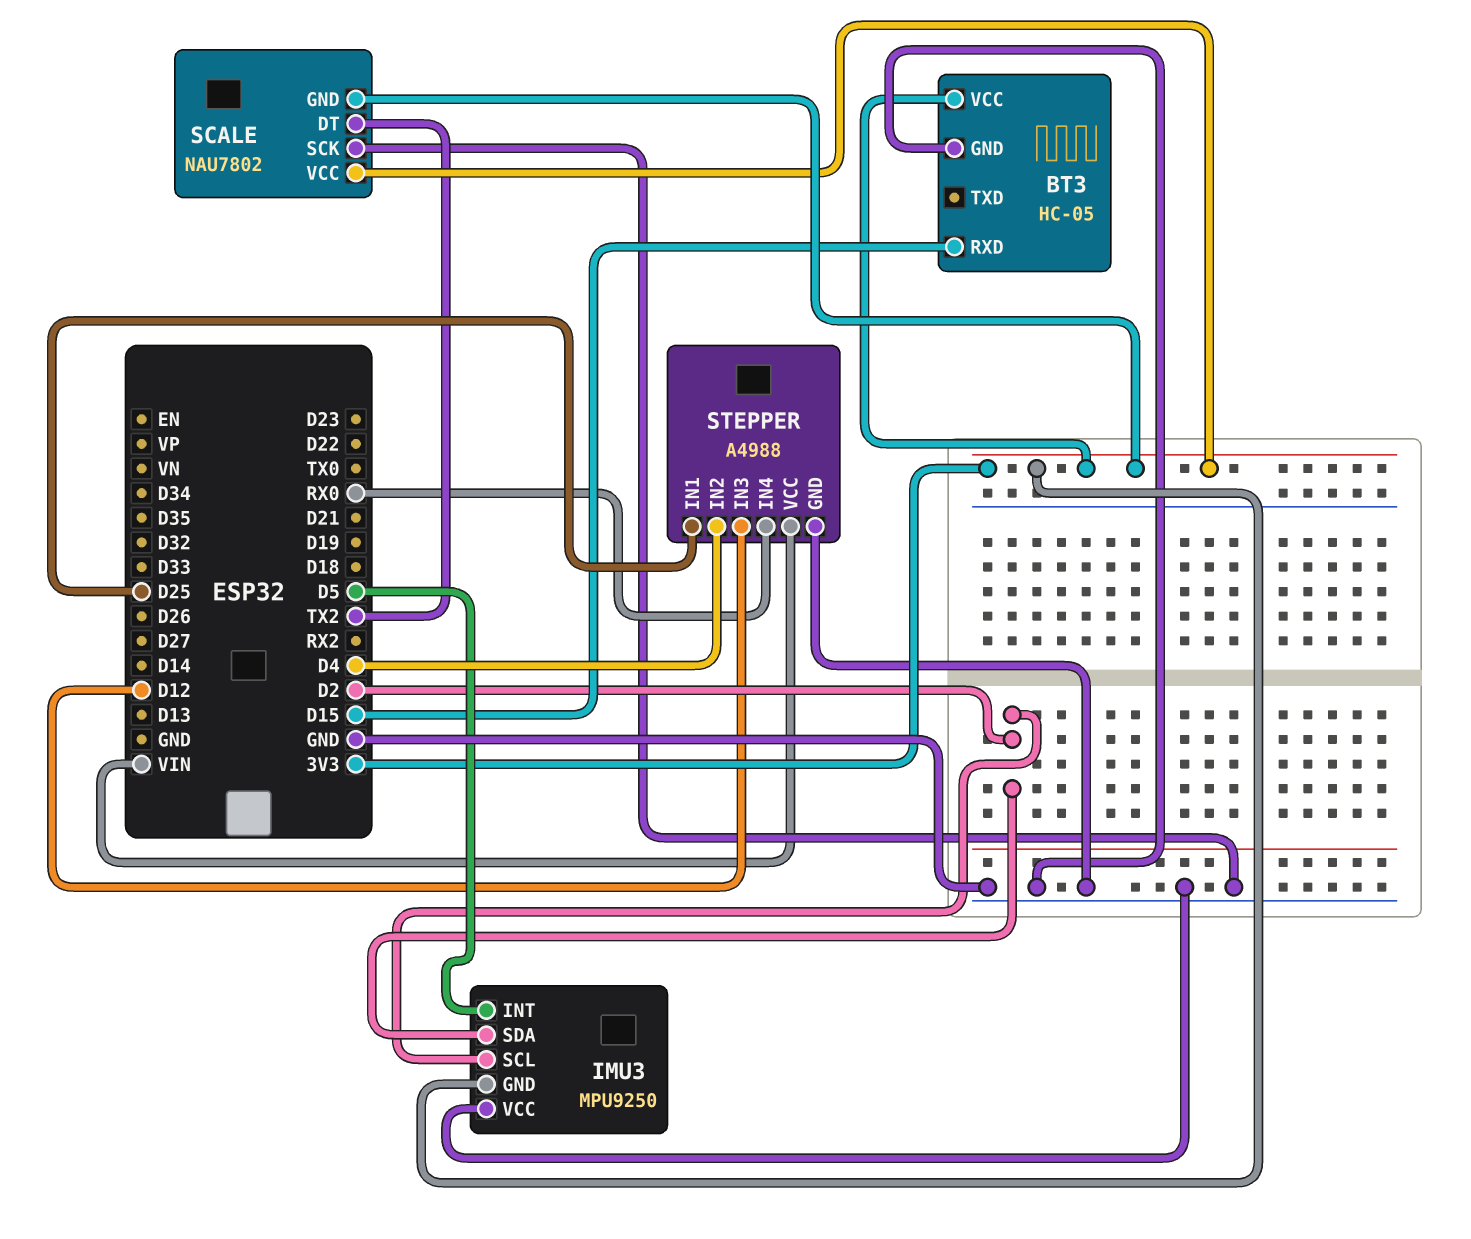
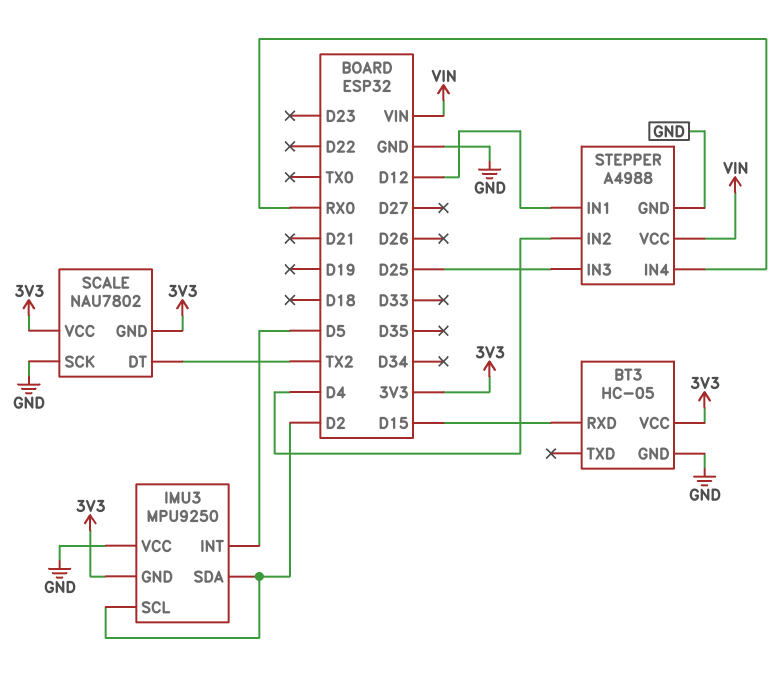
STEPPER pin IN1: D25 -> D12
STEPPER pin IN3: D12 -> D25

